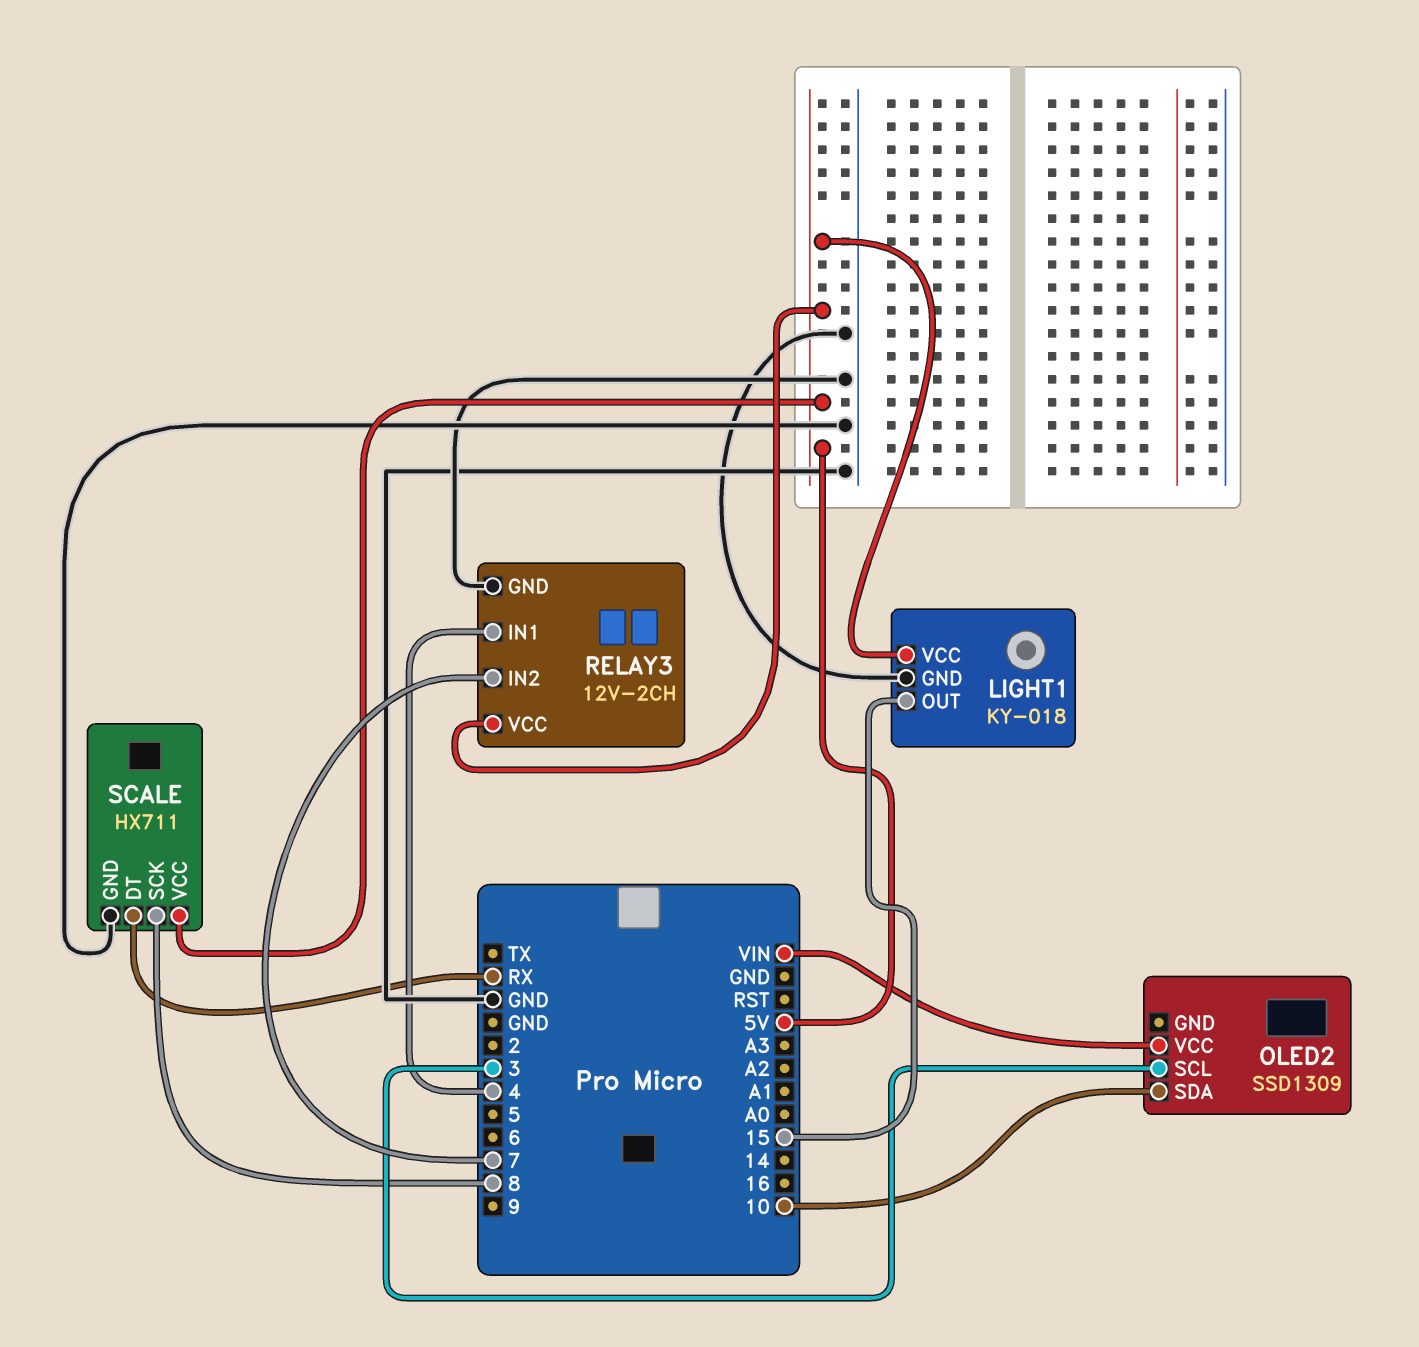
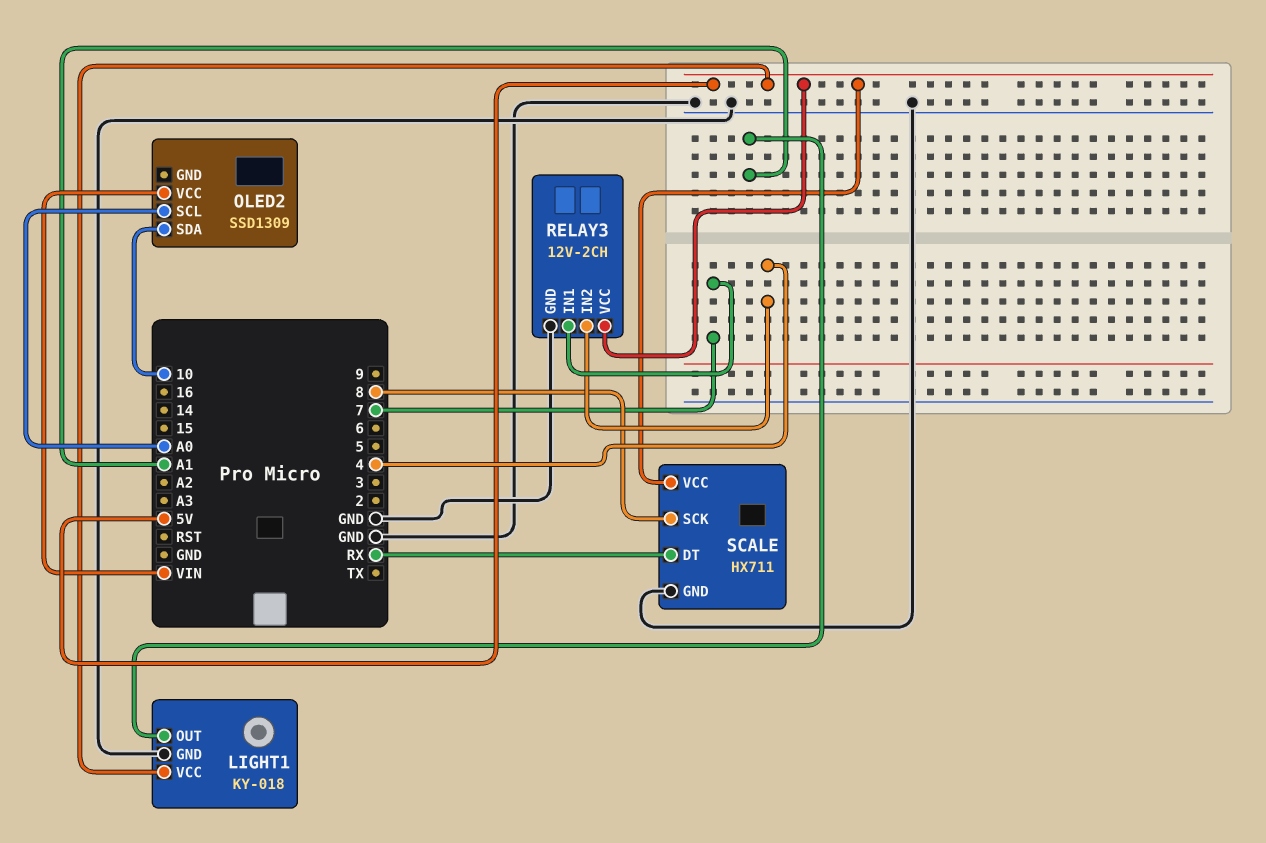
LIGHT1 pin OUT: 15 -> A1
OLED2 pin SCL: 3 -> A0
RELAY3 pin IN1: 4 -> 7
RELAY3 pin IN2: 7 -> 4

